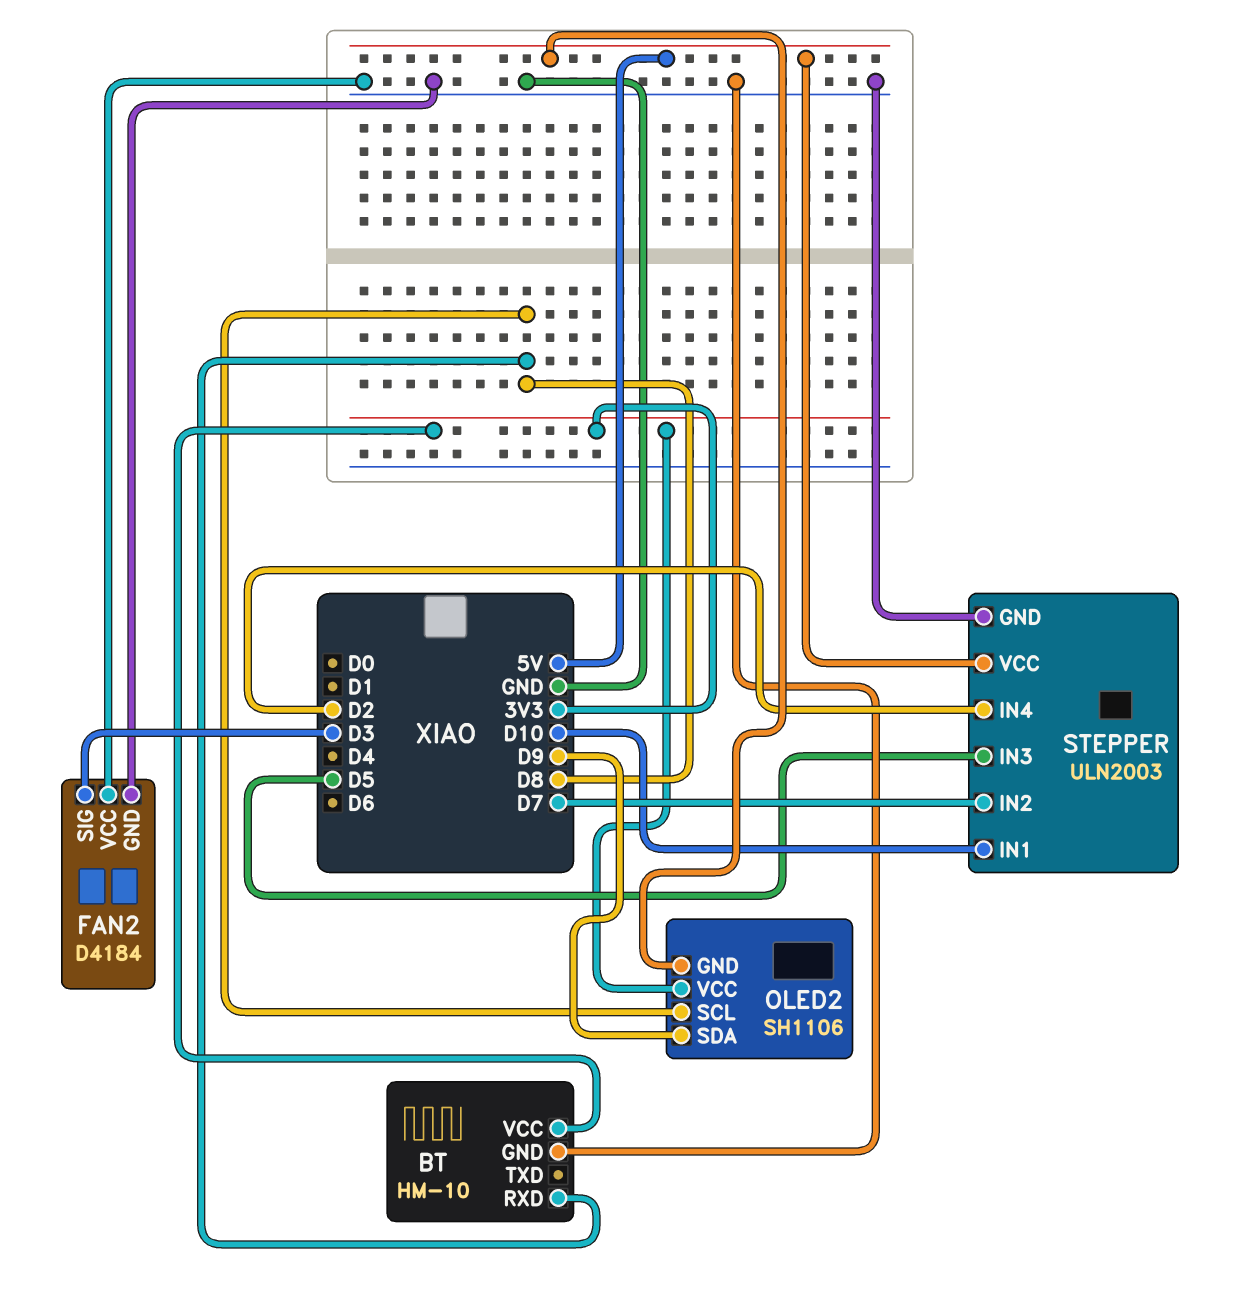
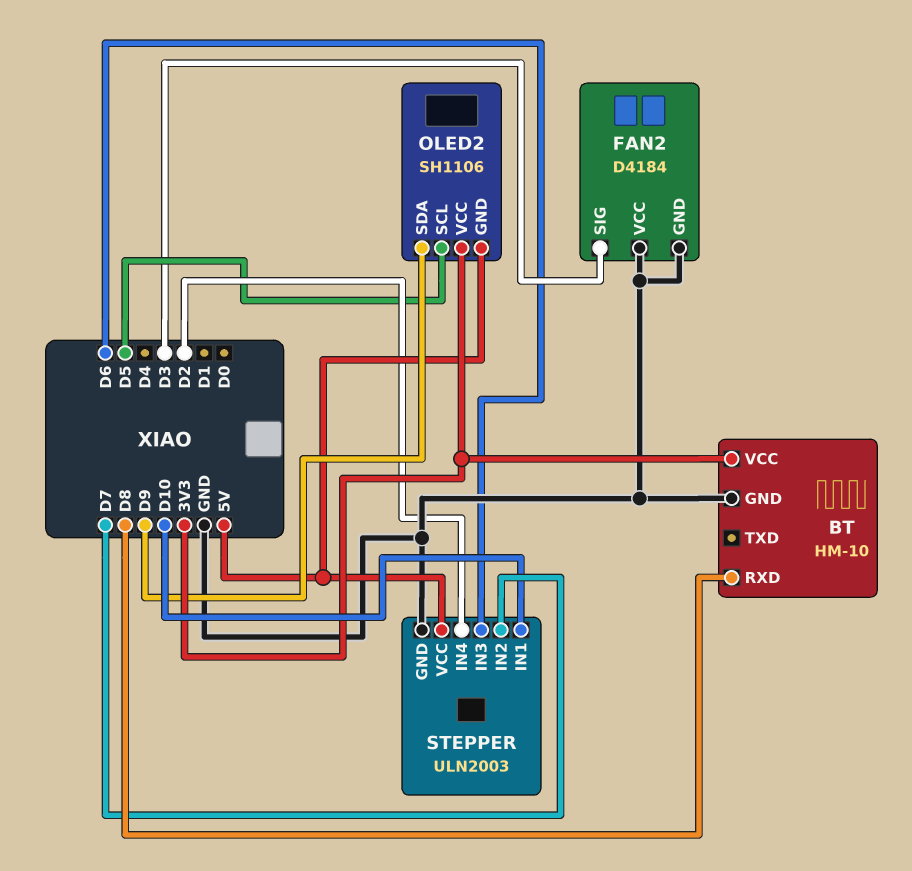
OLED2 pin SCL: D8 -> D5
STEPPER pin IN3: D5 -> D6

